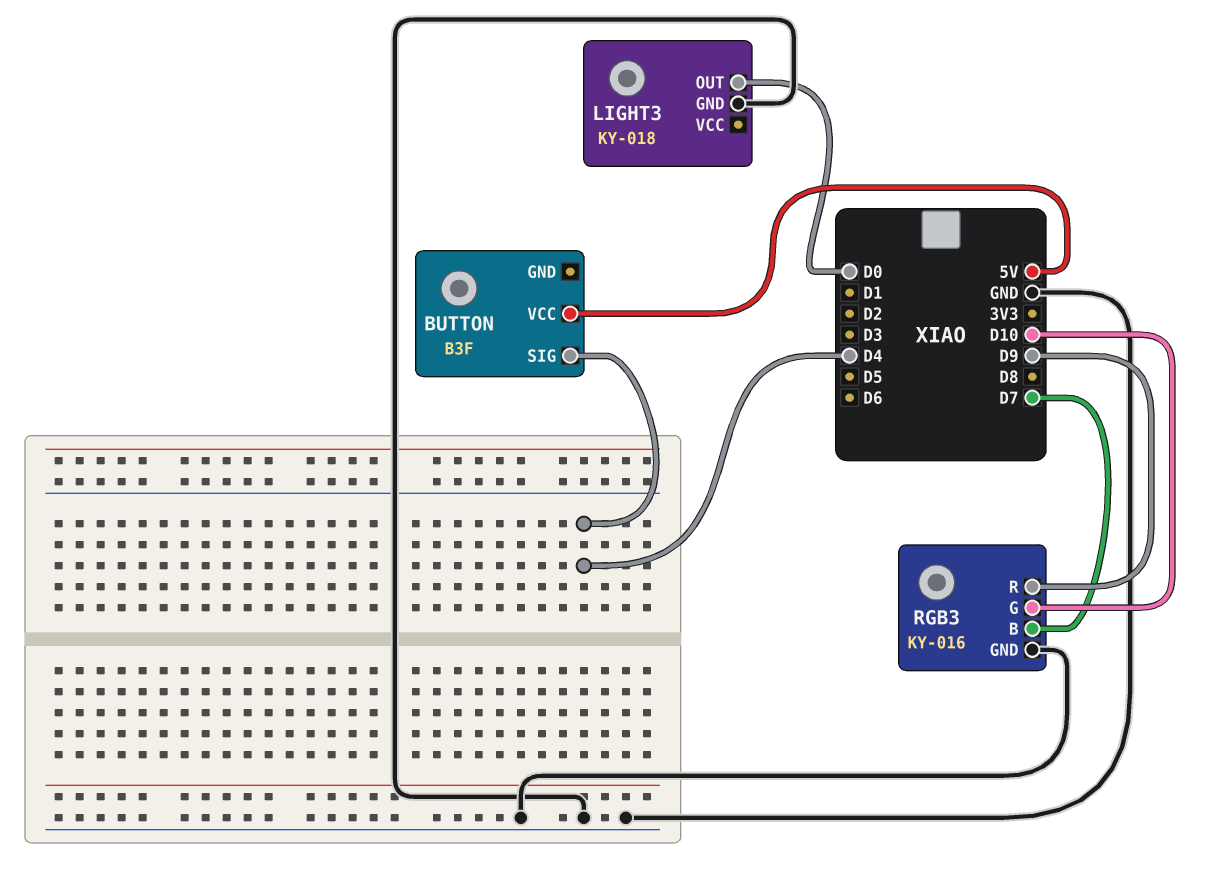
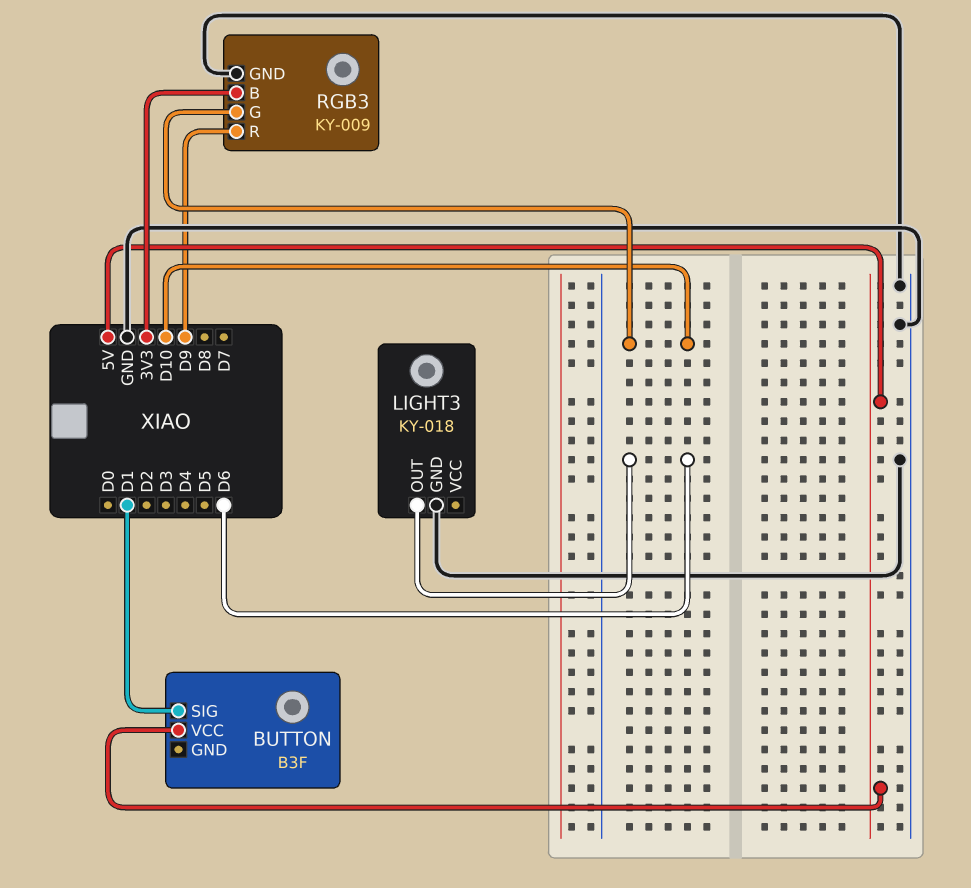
BUTTON pin SIG: D4 -> D1
LIGHT3 pin OUT: D0 -> D6
RGB3: KY-016 -> KY-009
RGB3 pin B: D7 -> 3V3

